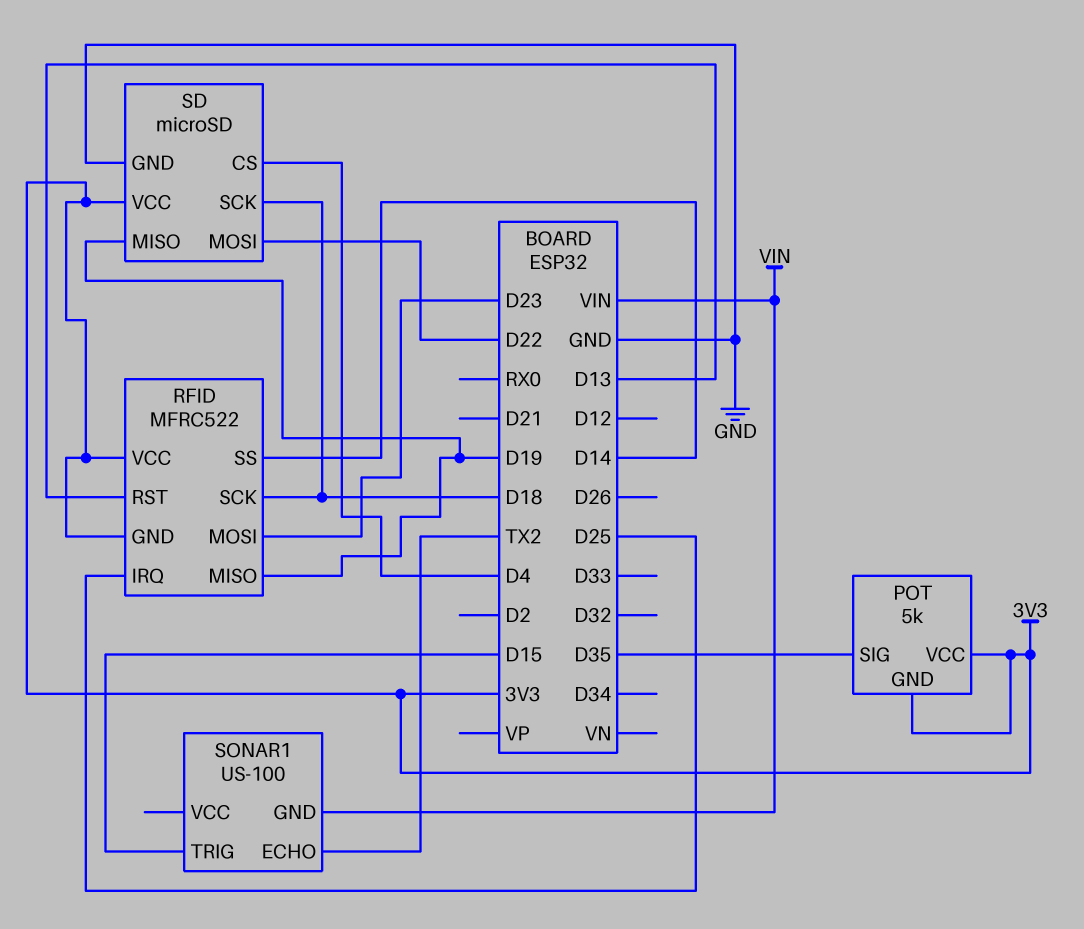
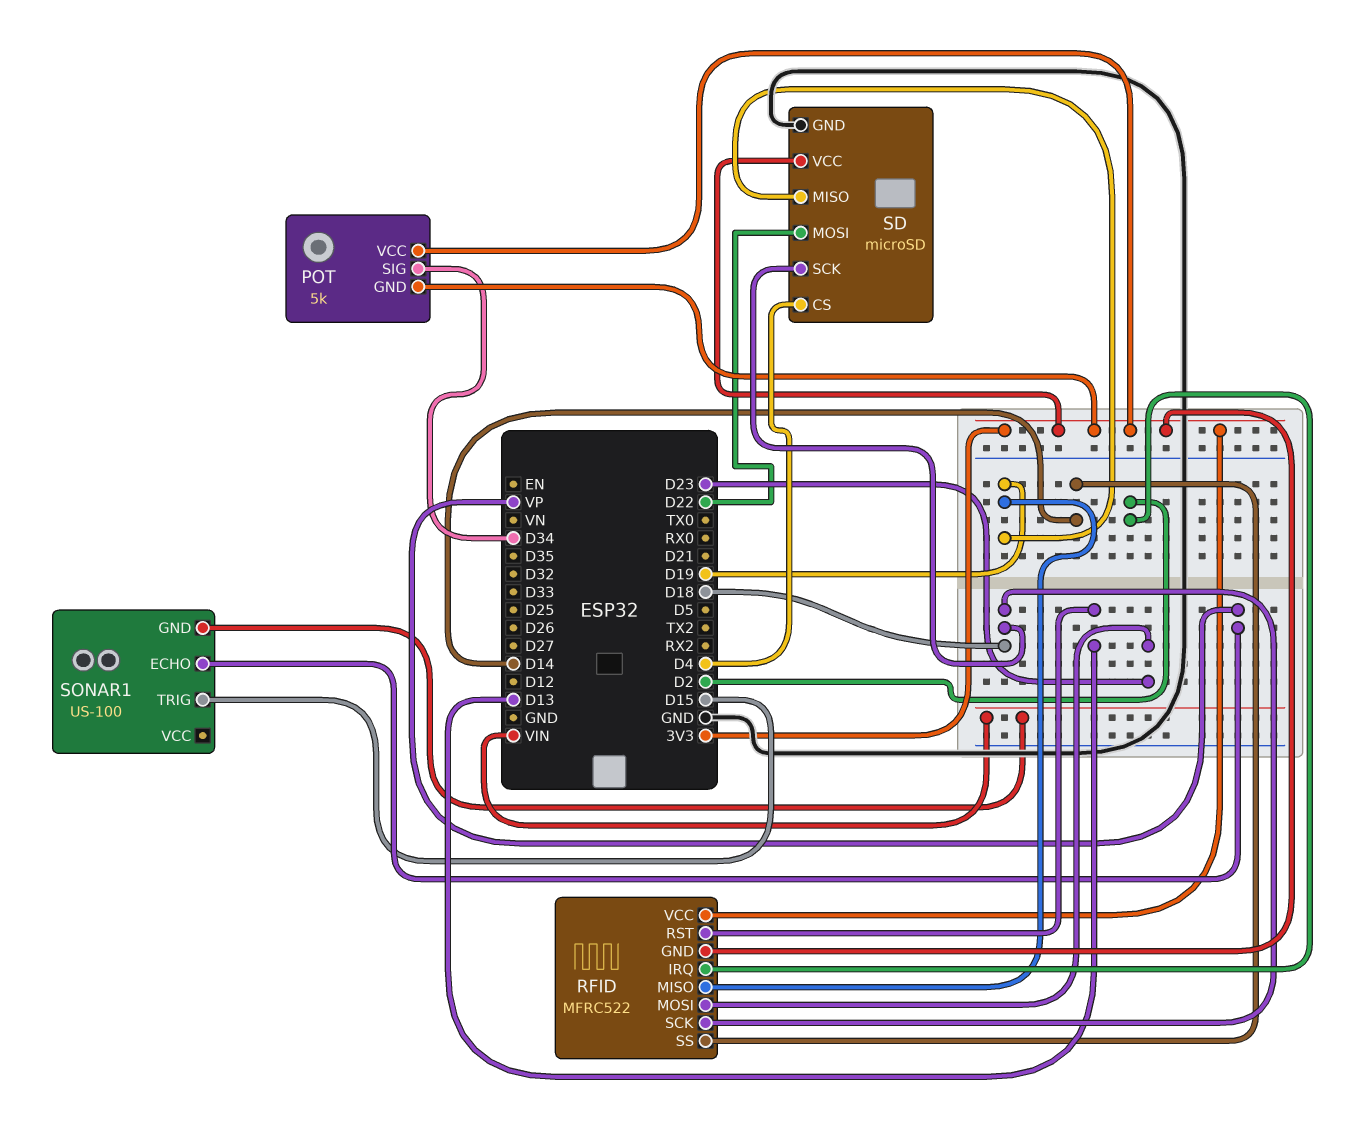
POT pin SIG: D35 -> D34
RFID pin IRQ: D25 -> D2
SONAR1 pin ECHO: TX2 -> VP

